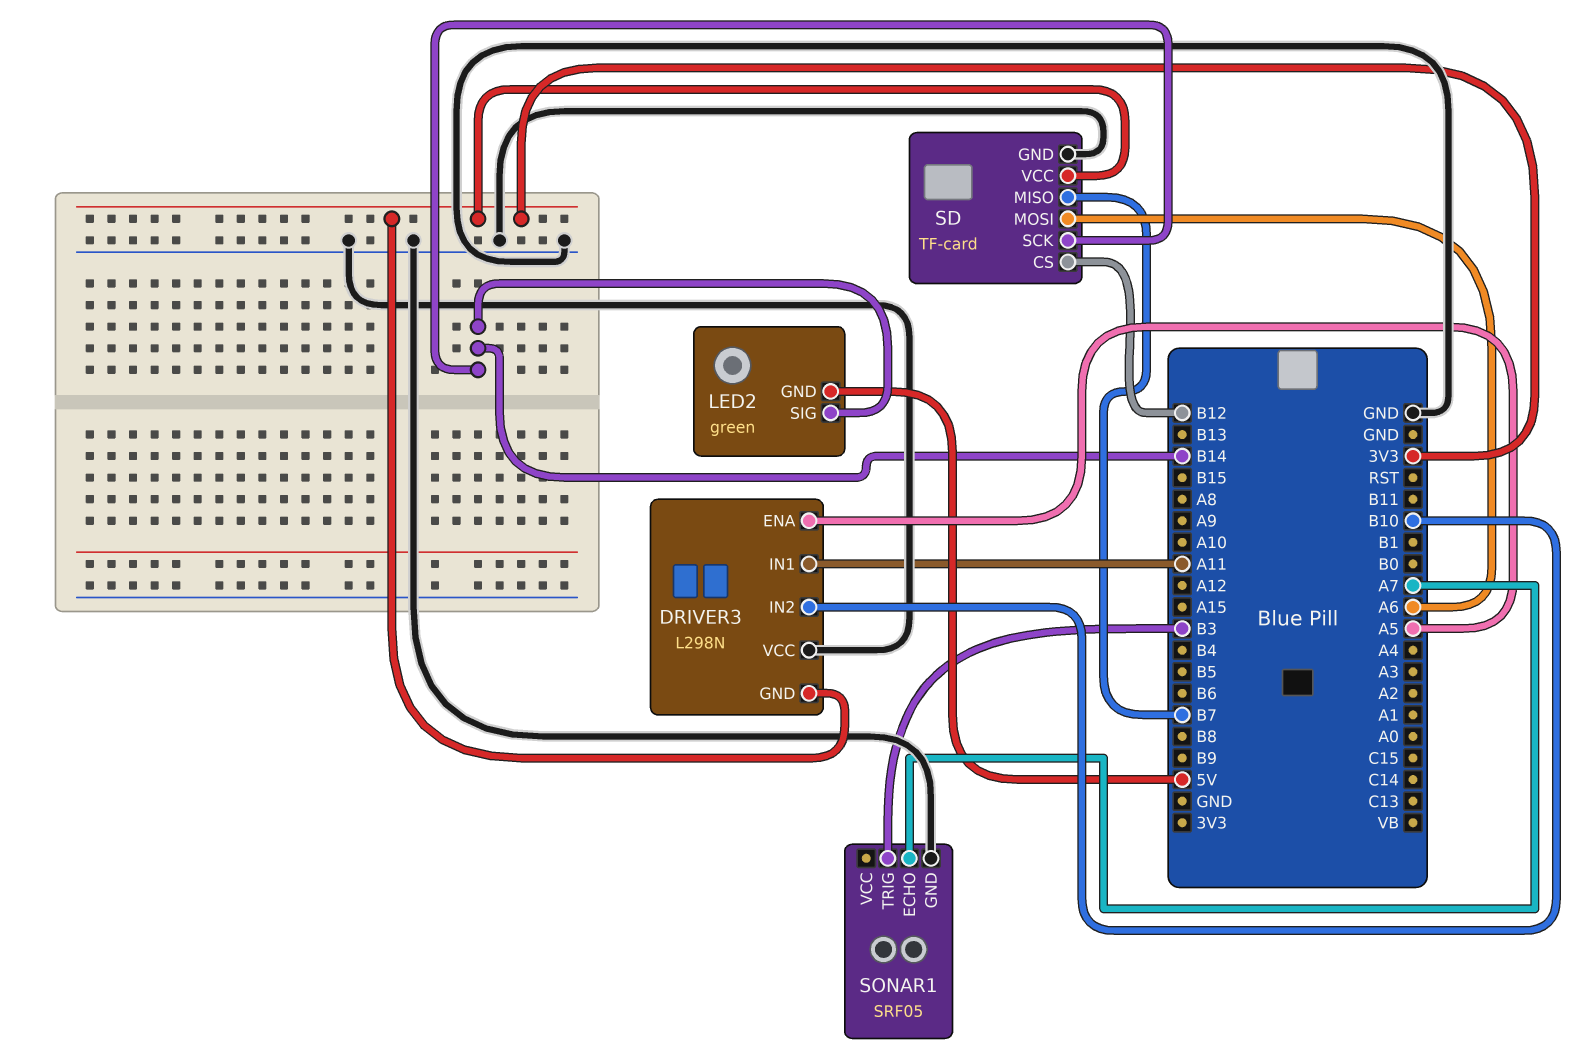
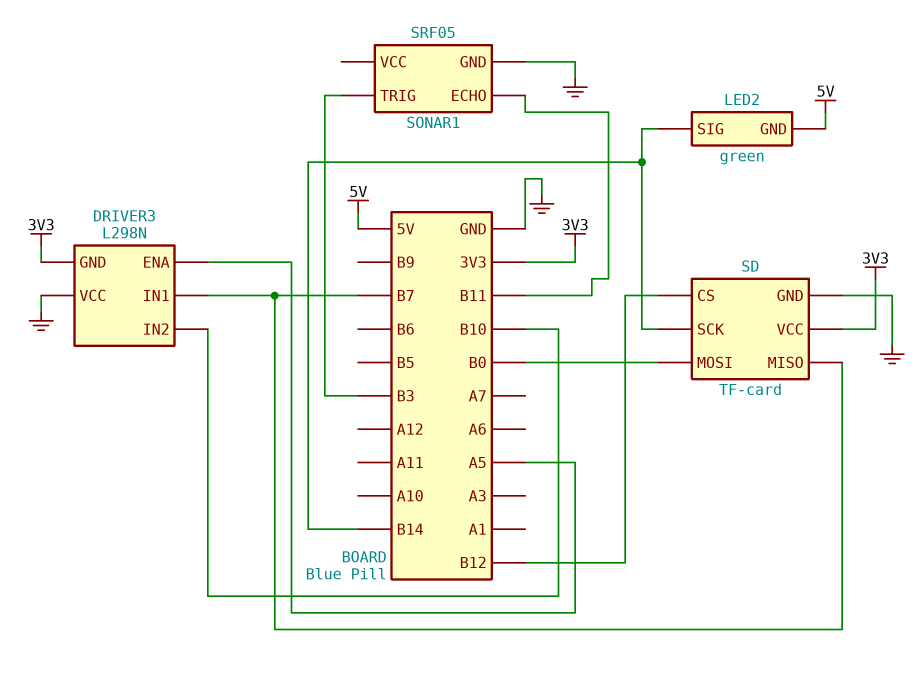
DRIVER3 pin IN1: A11 -> B7
SD pin MOSI: A6 -> B0
SONAR1 pin ECHO: A7 -> B11

